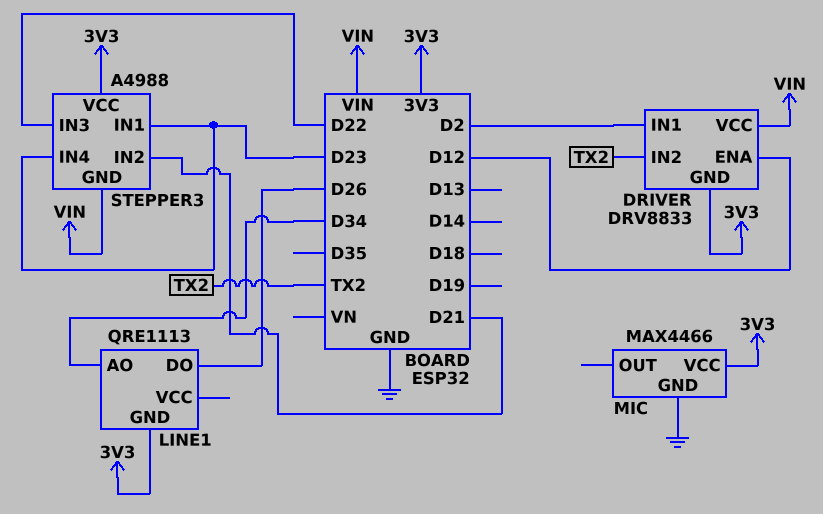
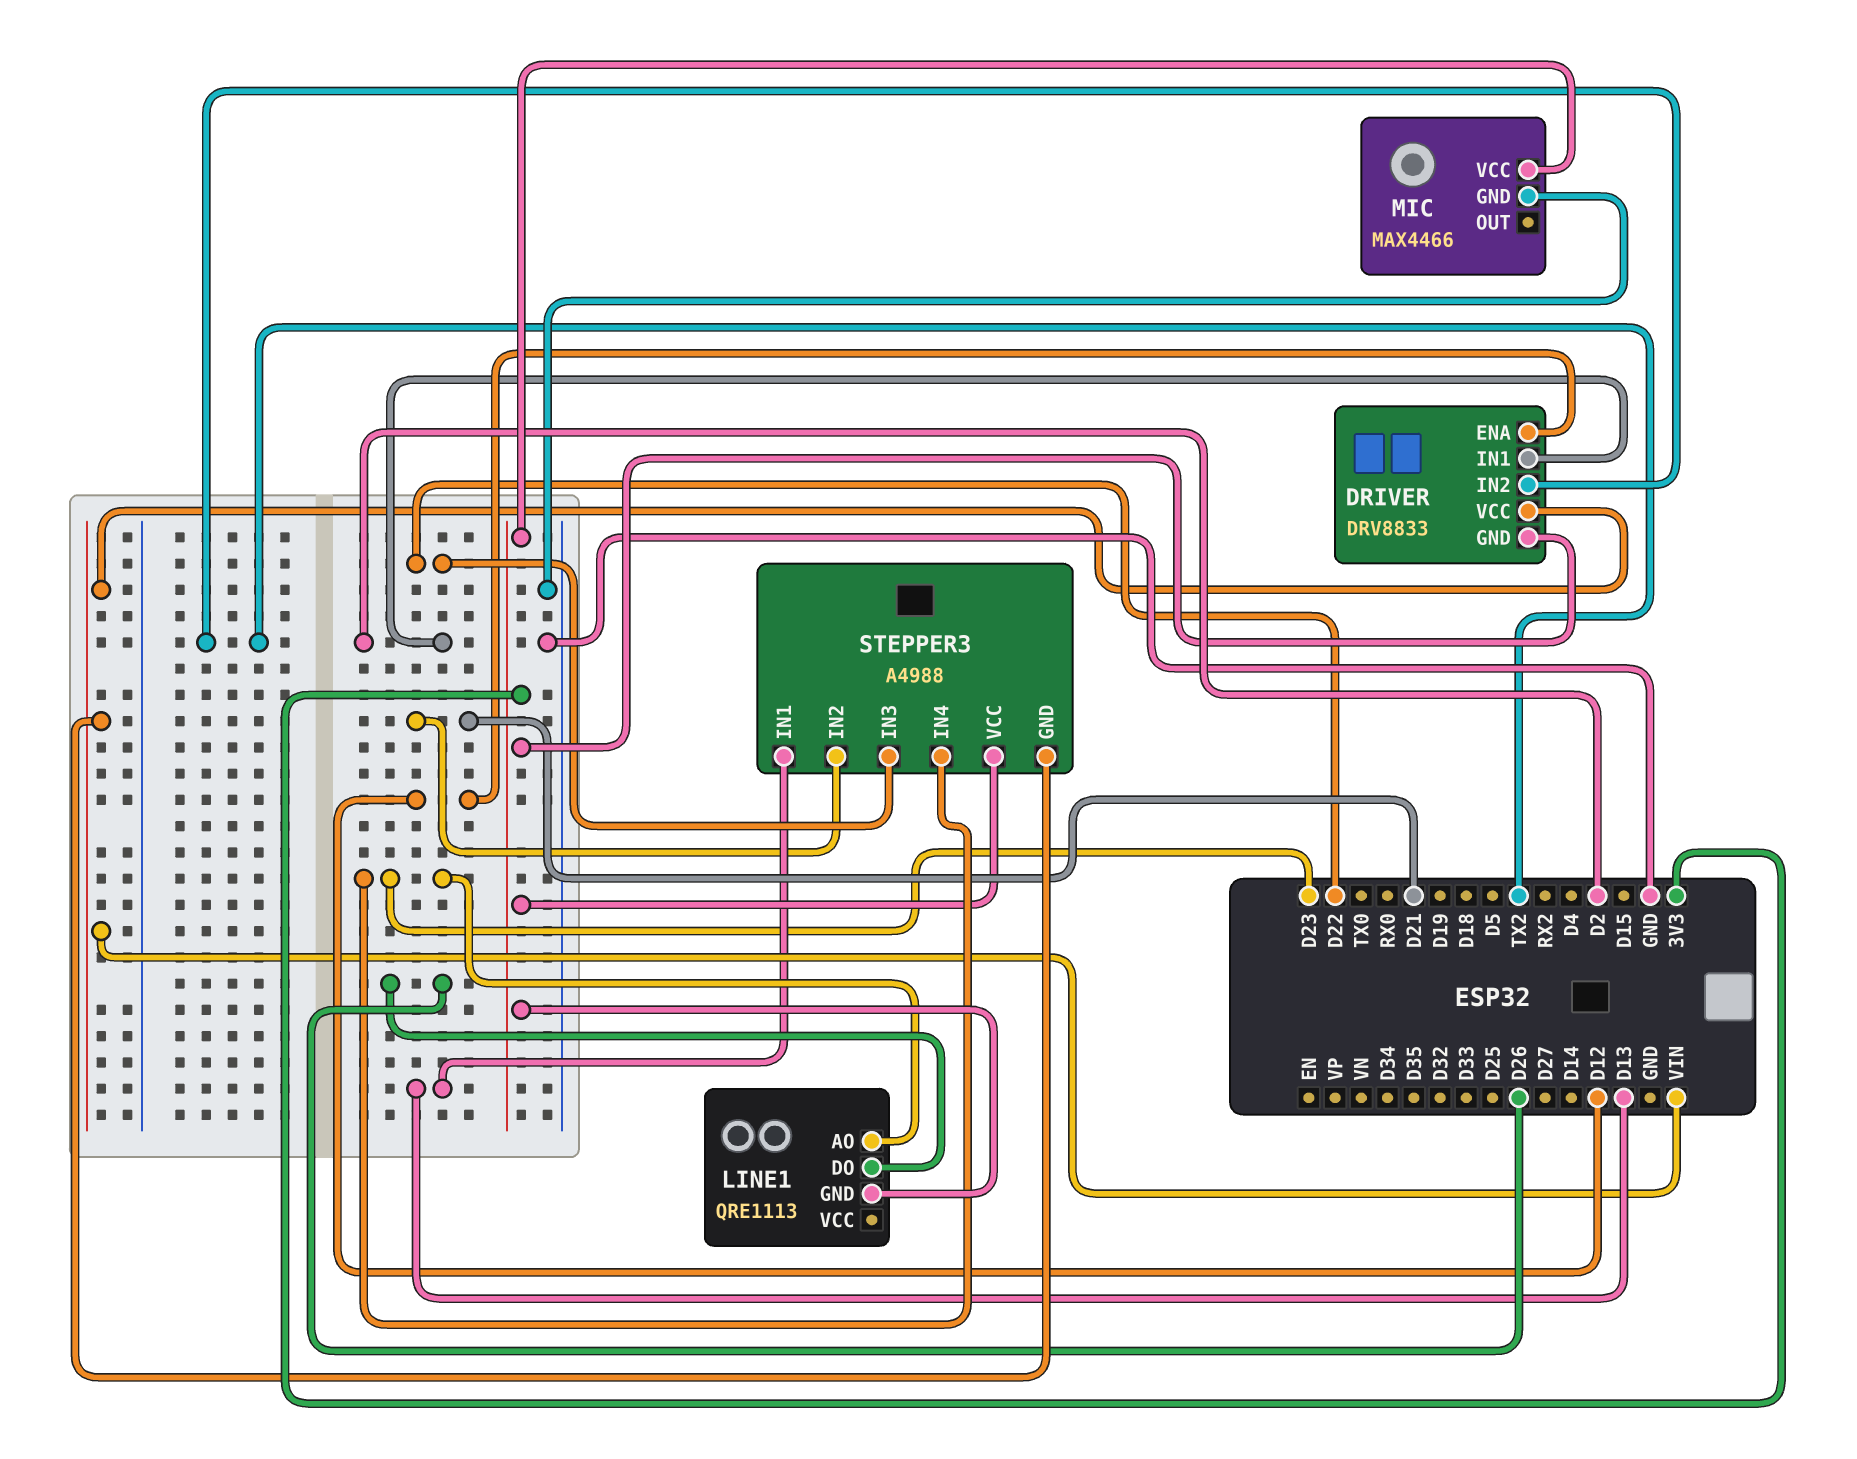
LINE1 pin AO: D34 -> D23
STEPPER3 pin IN1: D23 -> D13

